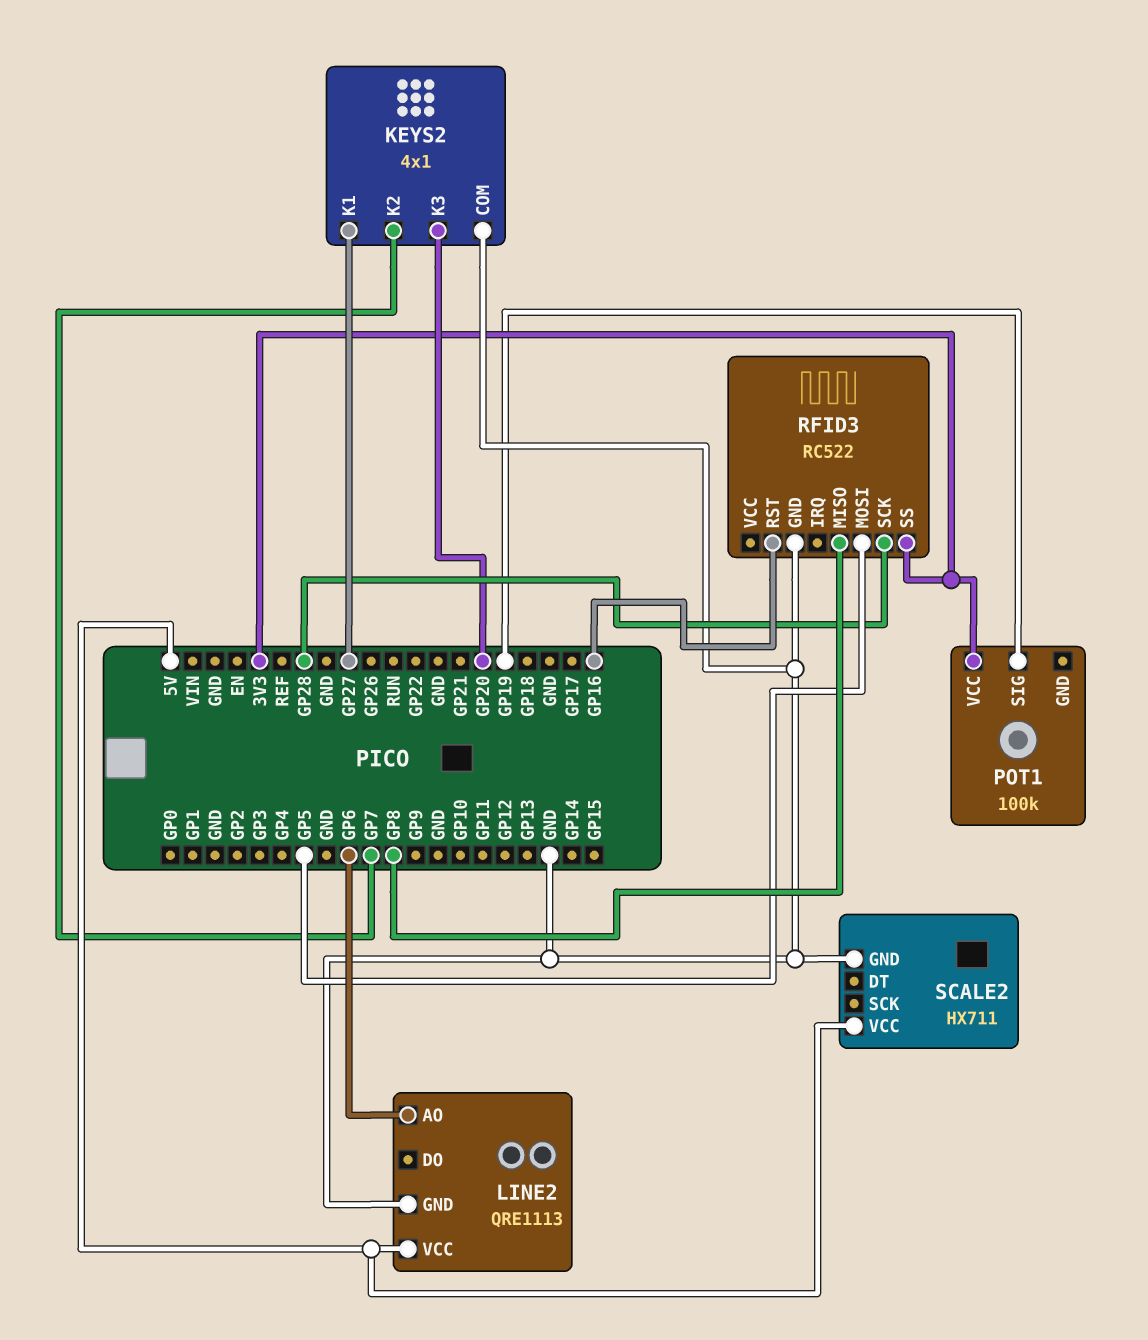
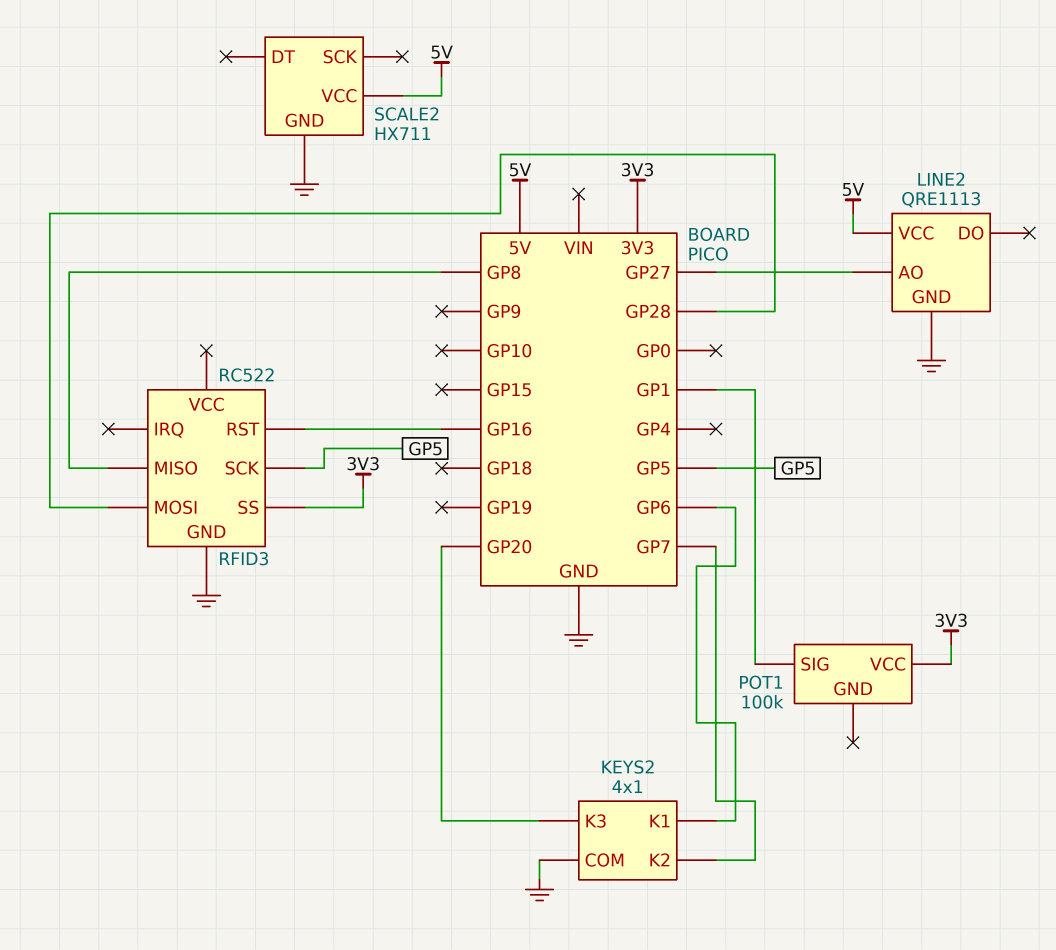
KEYS2 pin K1: GP27 -> GP6
LINE2 pin AO: GP6 -> GP27
POT1 pin SIG: GP19 -> GP1
RFID3 pin MOSI: GP5 -> GP28
RFID3 pin SCK: GP28 -> GP5

